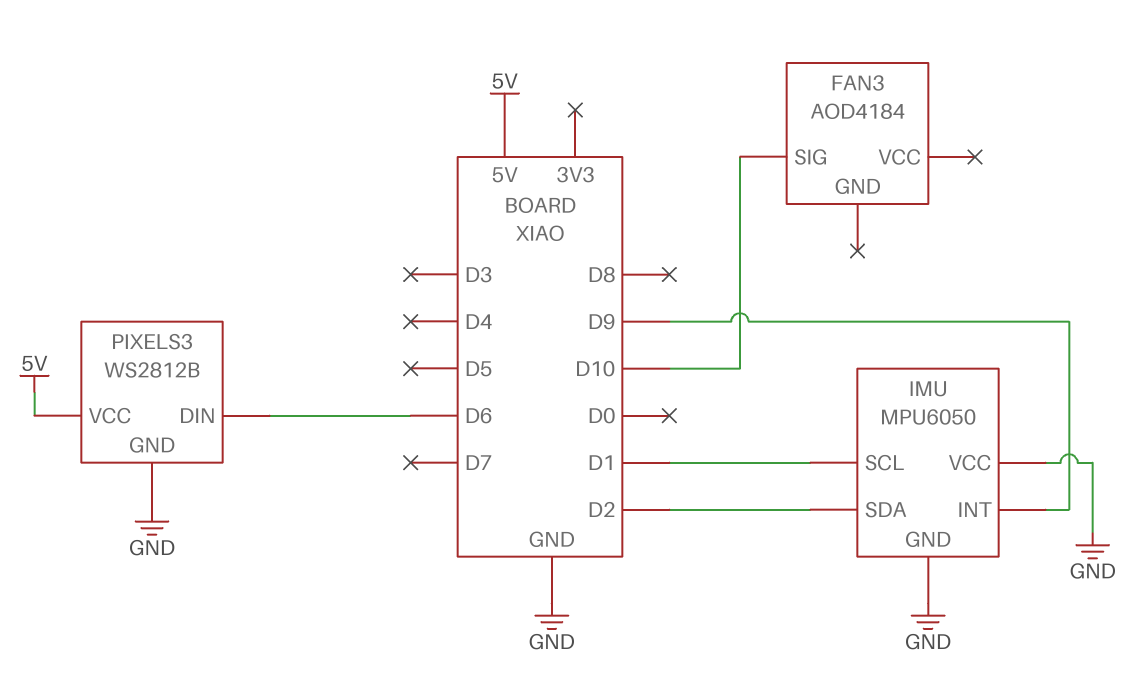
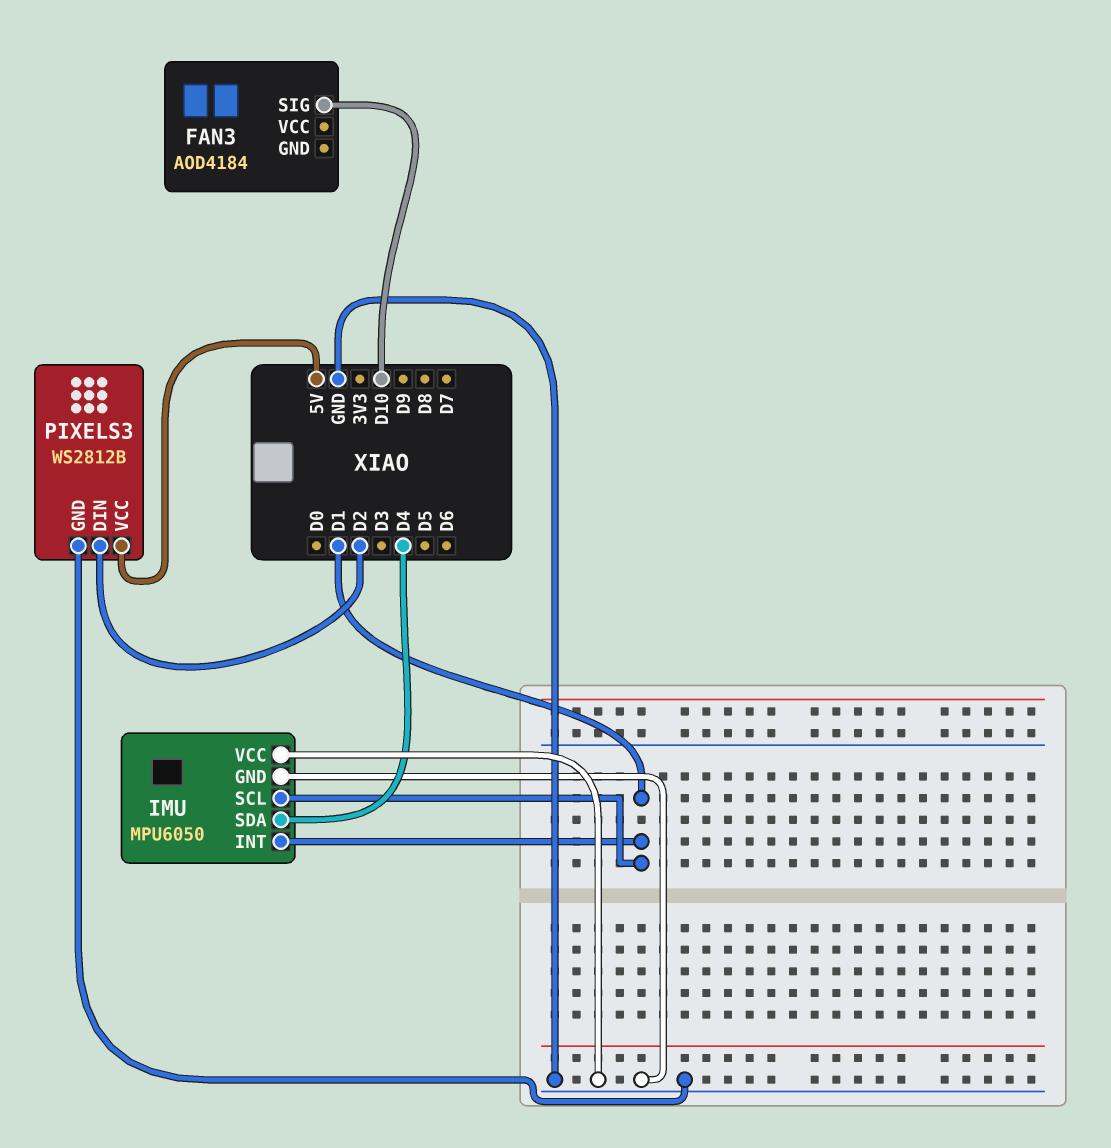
IMU pin INT: D9 -> D1
IMU pin SDA: D2 -> D4
PIXELS3 pin DIN: D6 -> D2

